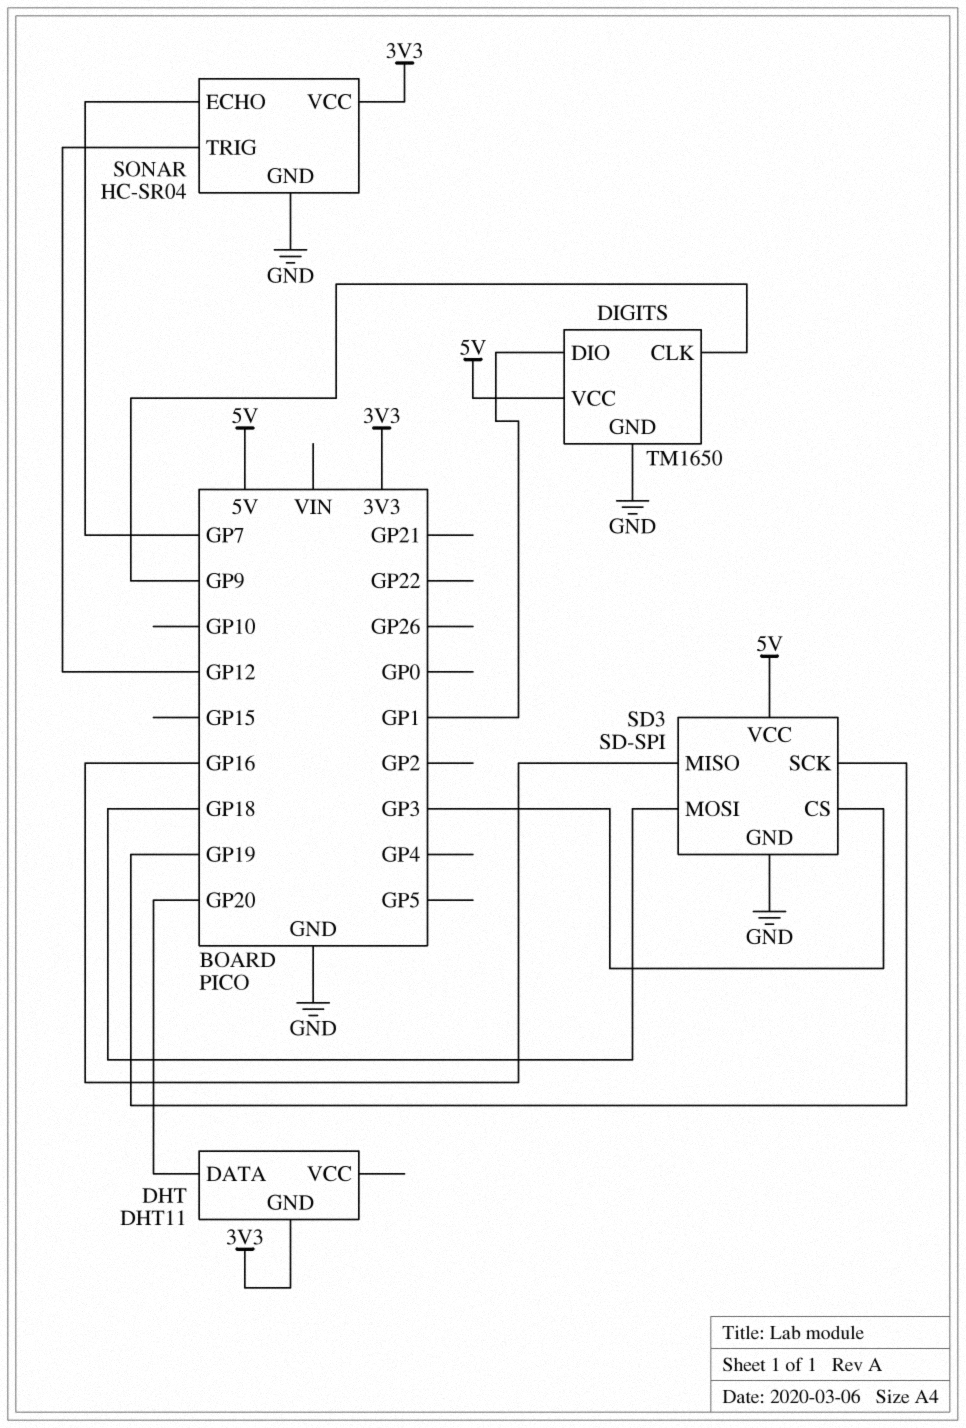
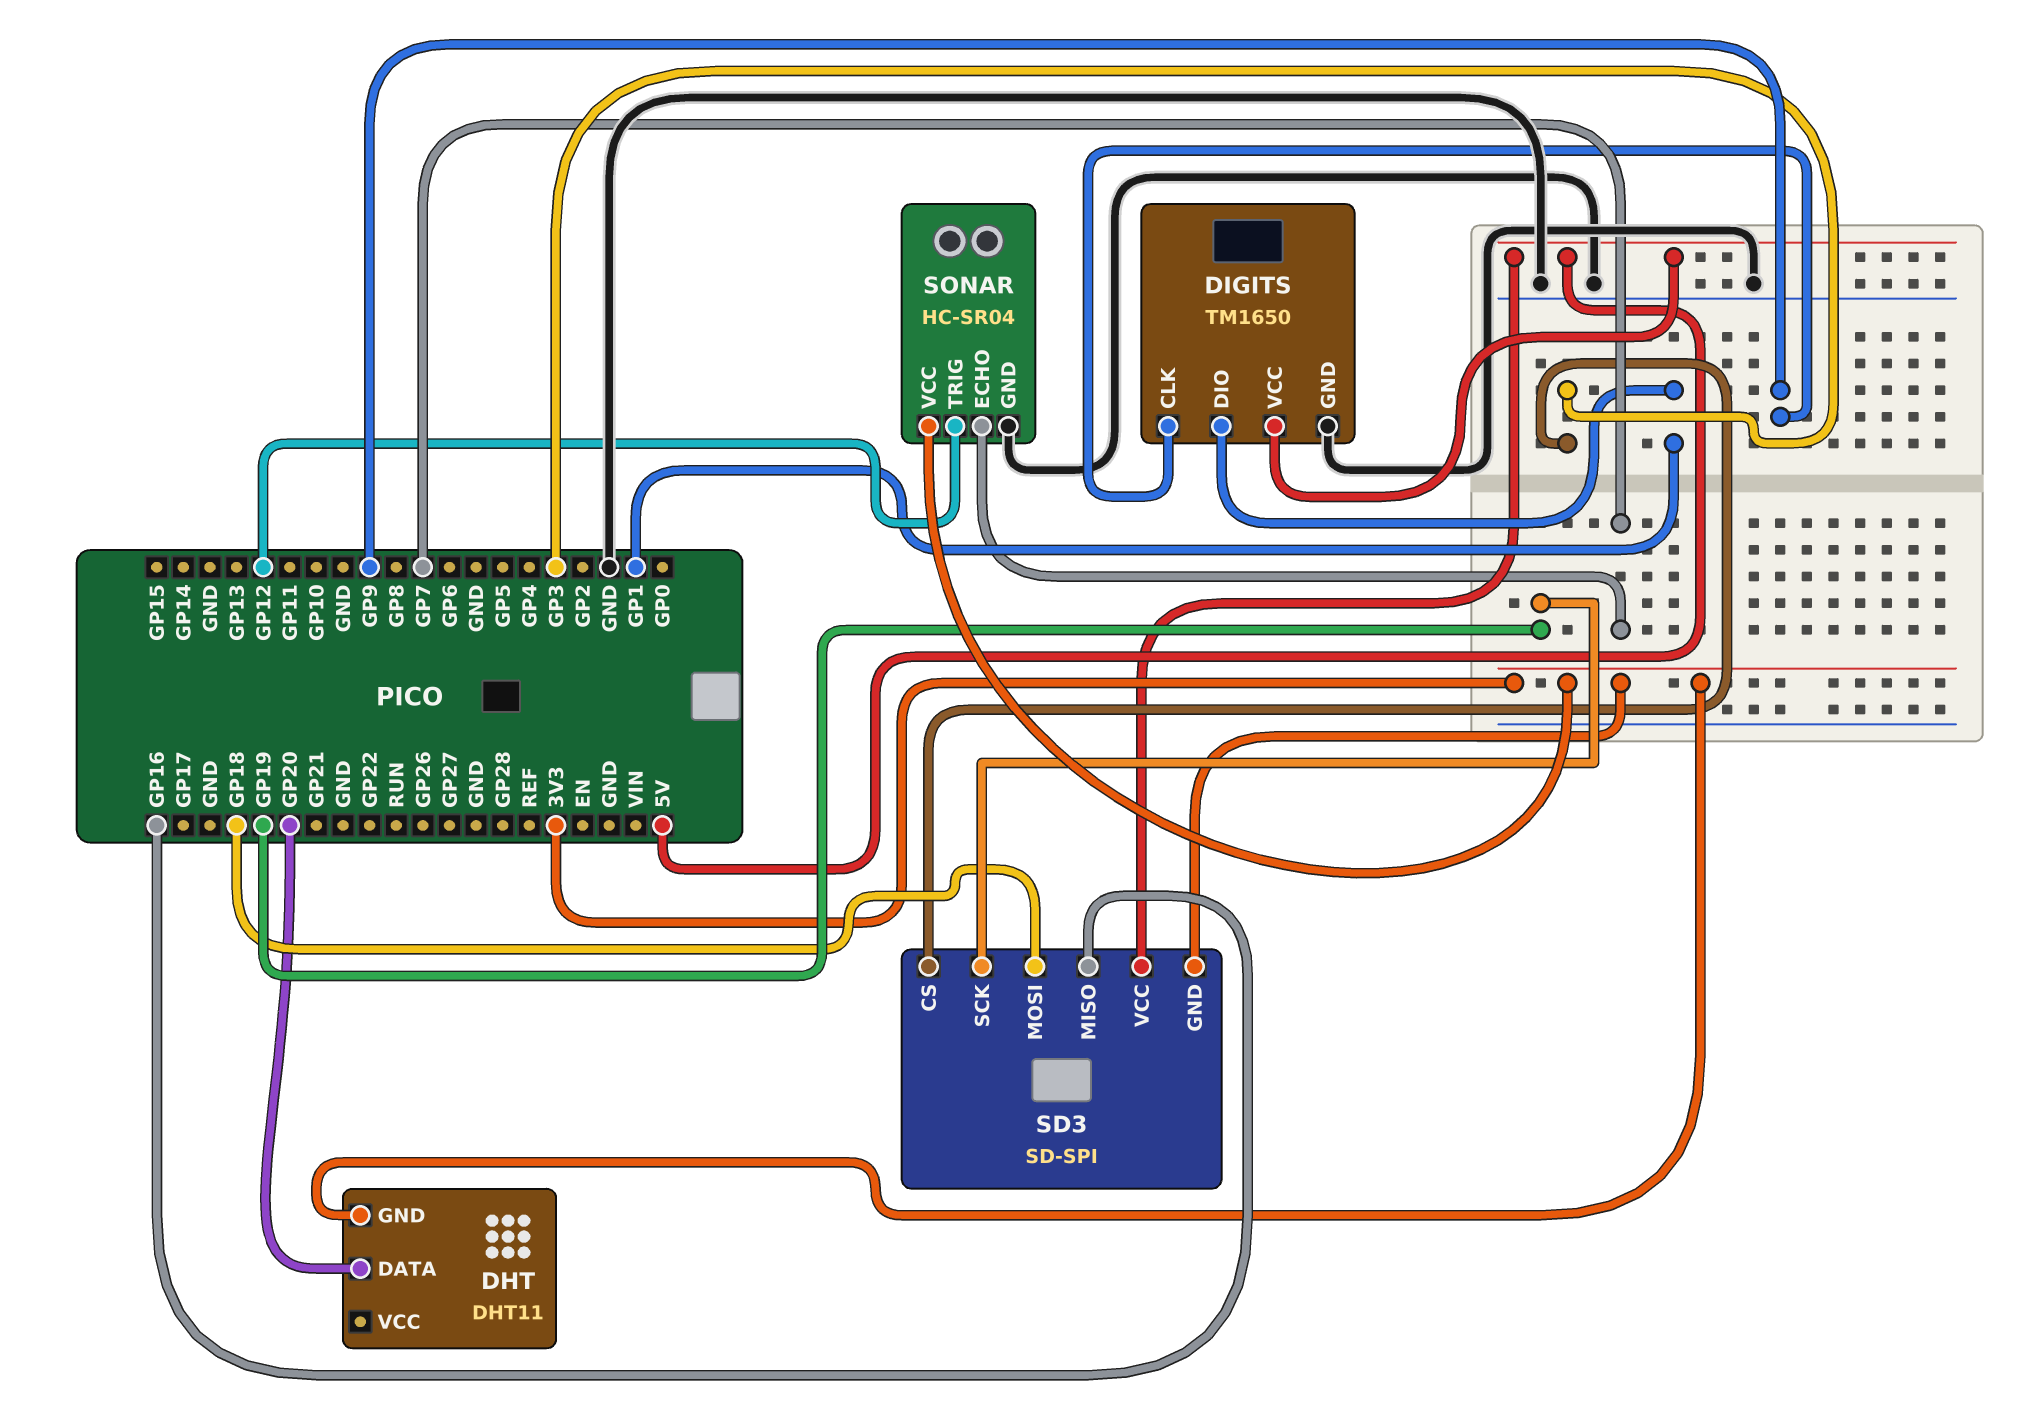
SD3 pin GND: GND -> 3V3

